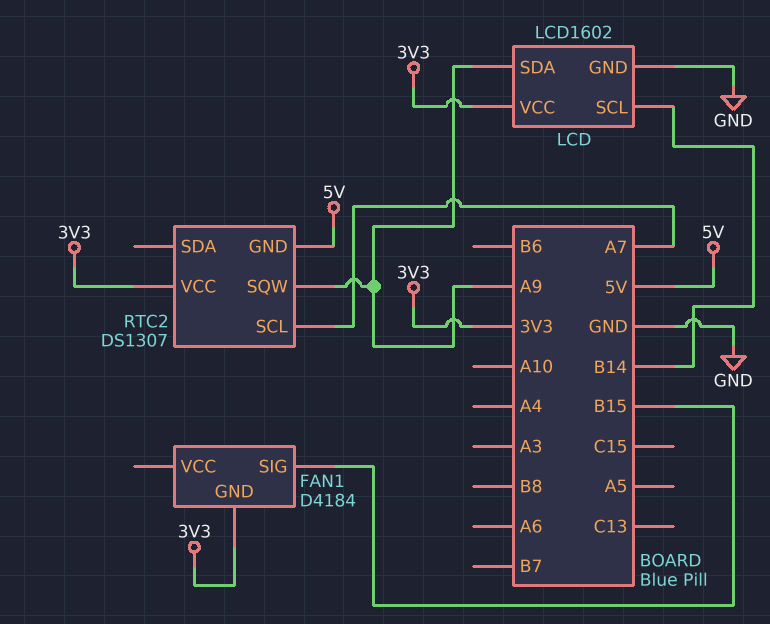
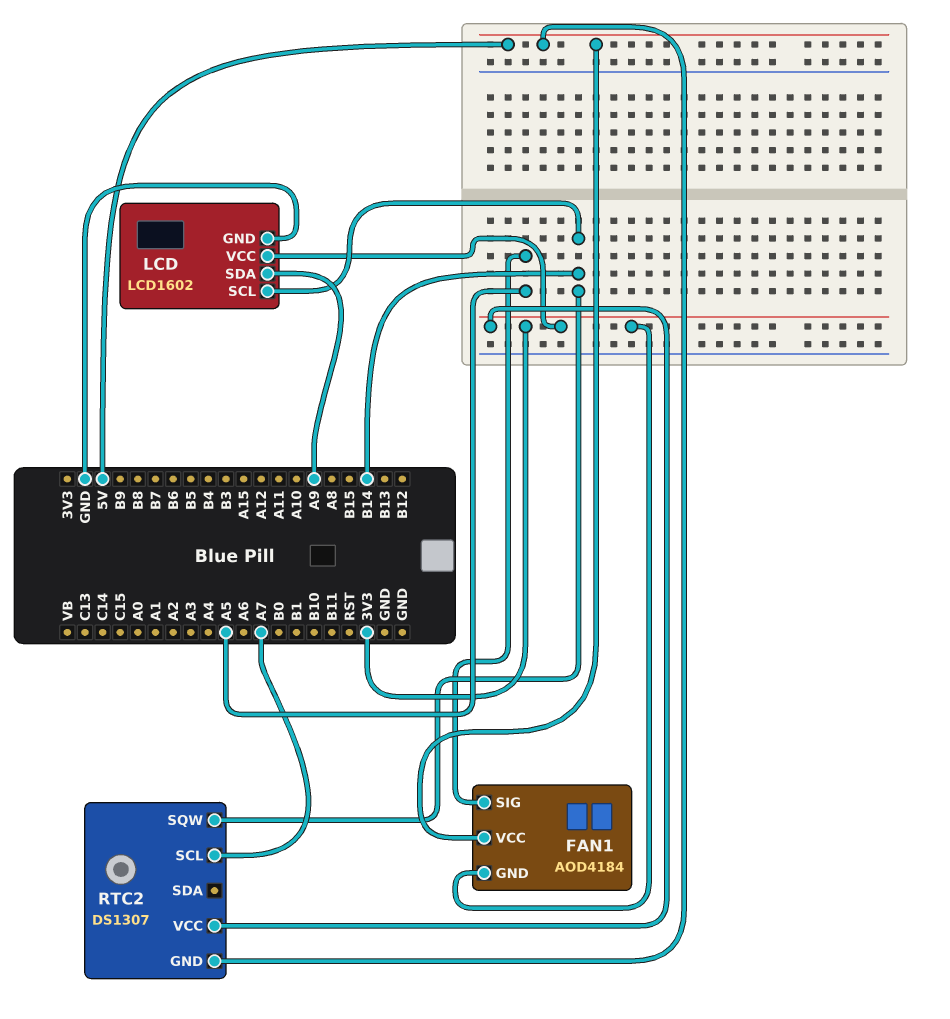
FAN1: D4184 -> AOD4184
FAN1 pin SIG: B15 -> A5
FAN1 pin VCC: none -> 5V
RTC2 pin SQW: A9 -> B14

